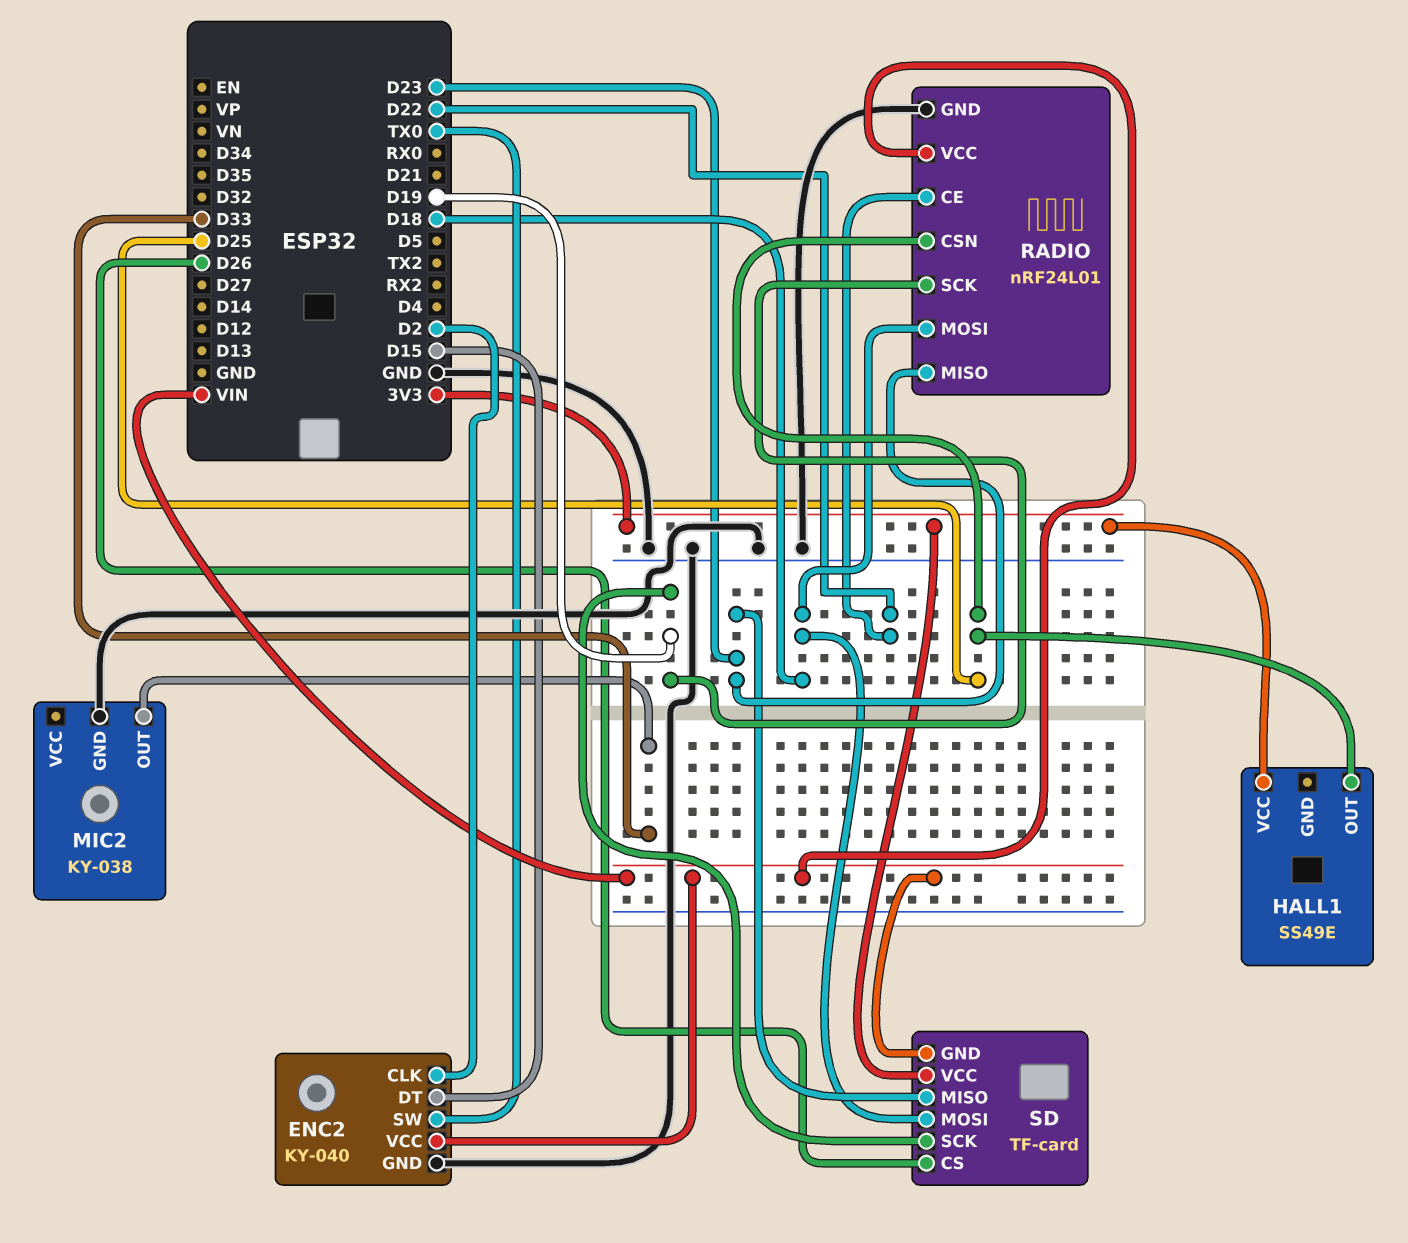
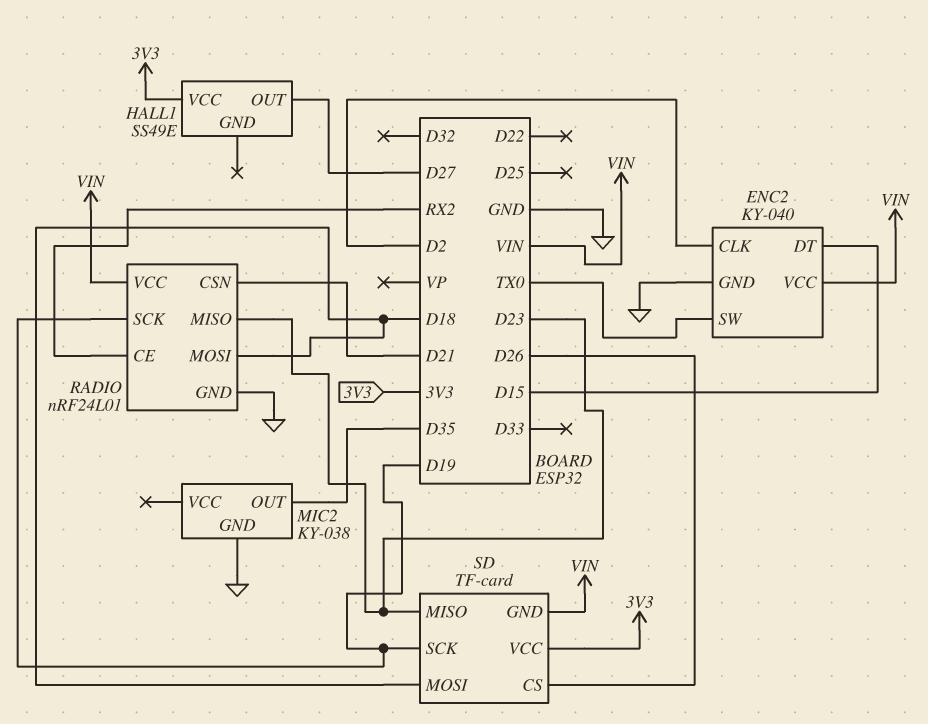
HALL1 pin OUT: D25 -> D27
MIC2 pin OUT: D33 -> D35
RADIO pin CE: D22 -> RX2
RADIO pin CSN: D25 -> D21

